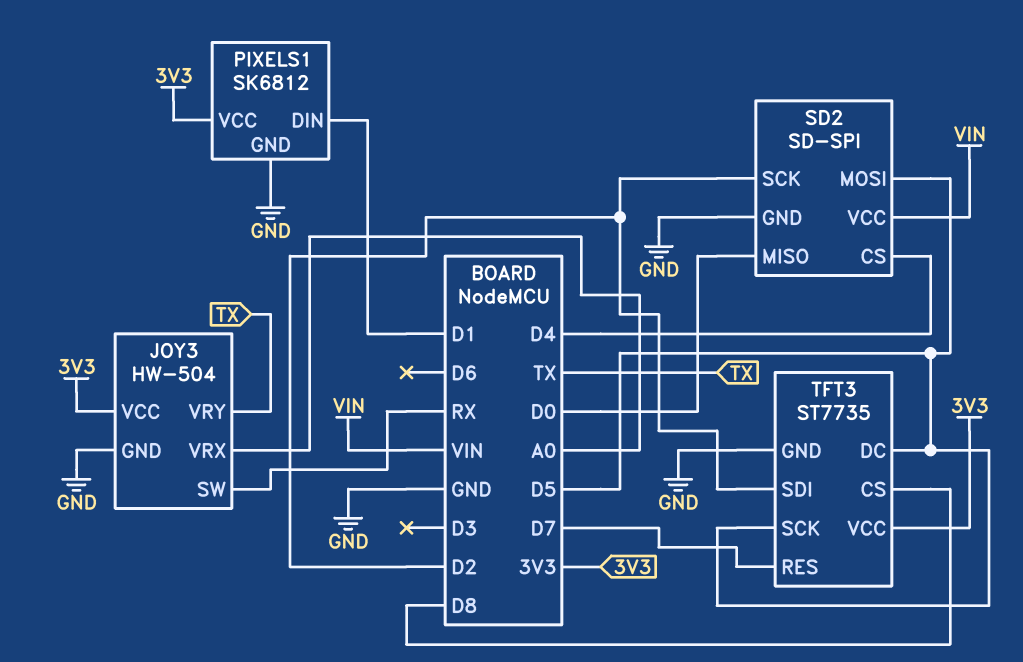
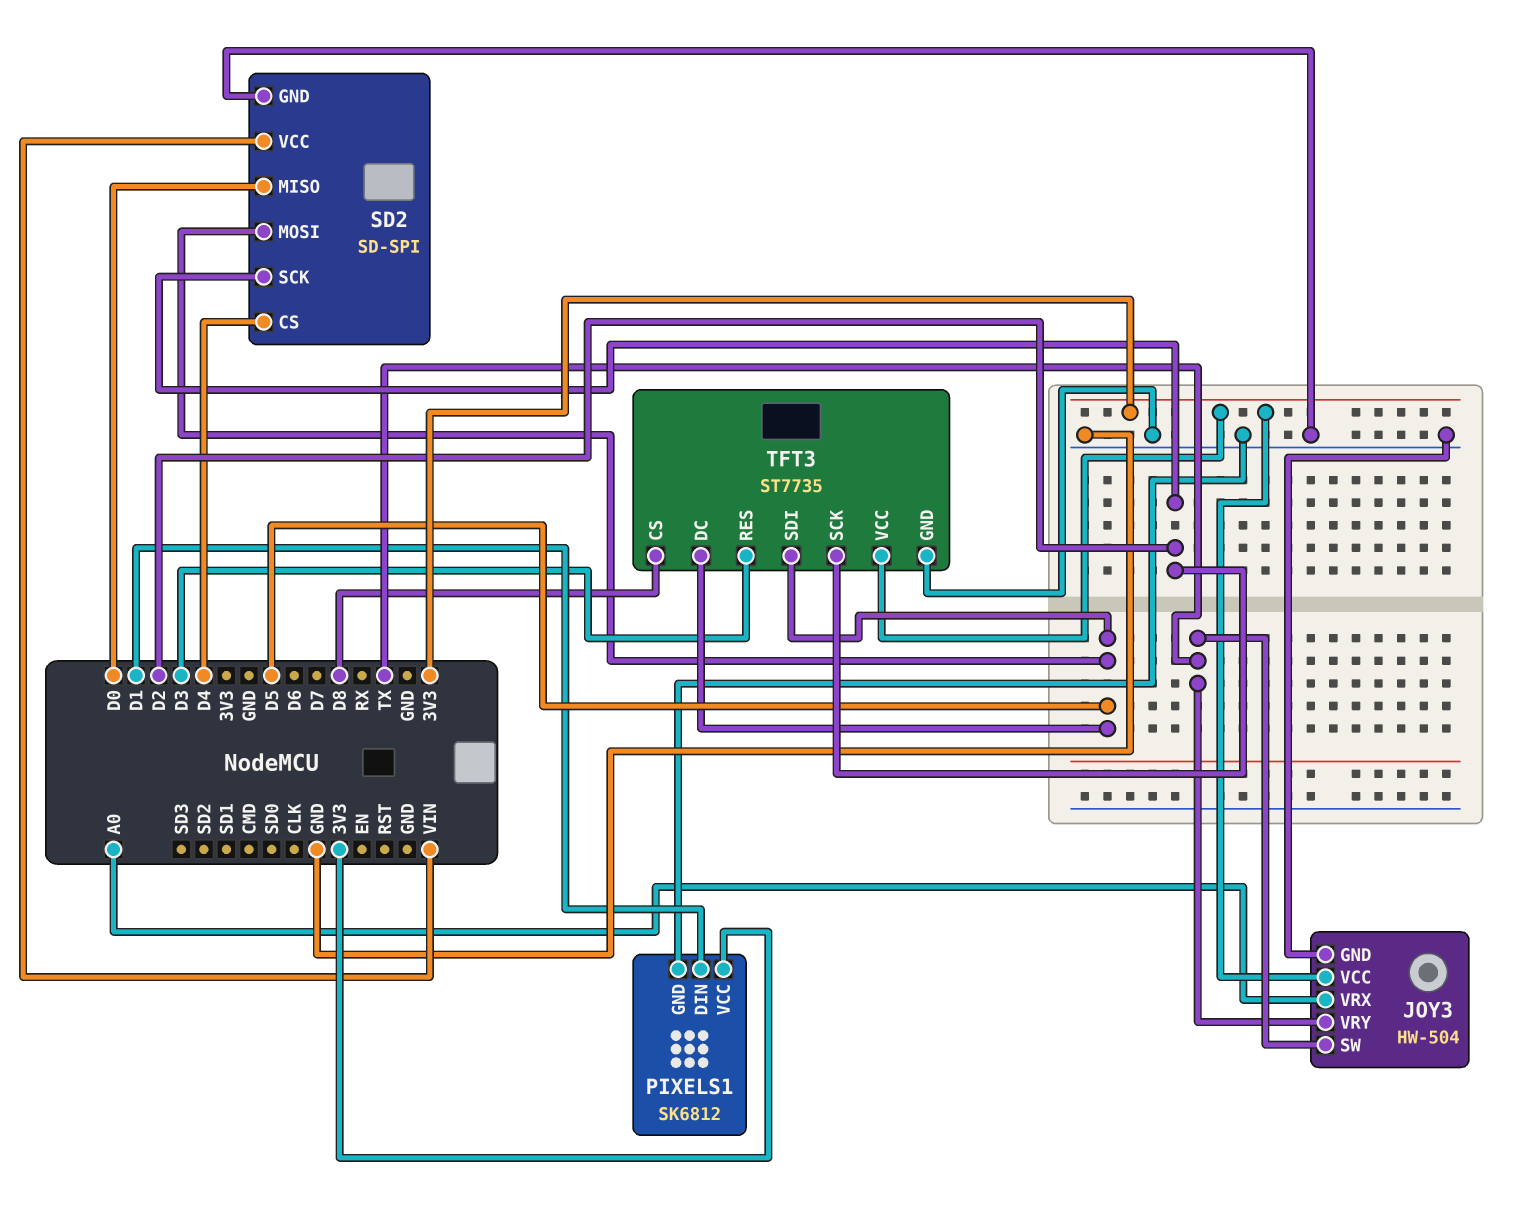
JOY3 pin SW: RX -> TX
TFT3 pin RES: D7 -> D3
TFT3 pin SCK: D5 -> D2
TFT3 pin SDI: D2 -> D5

